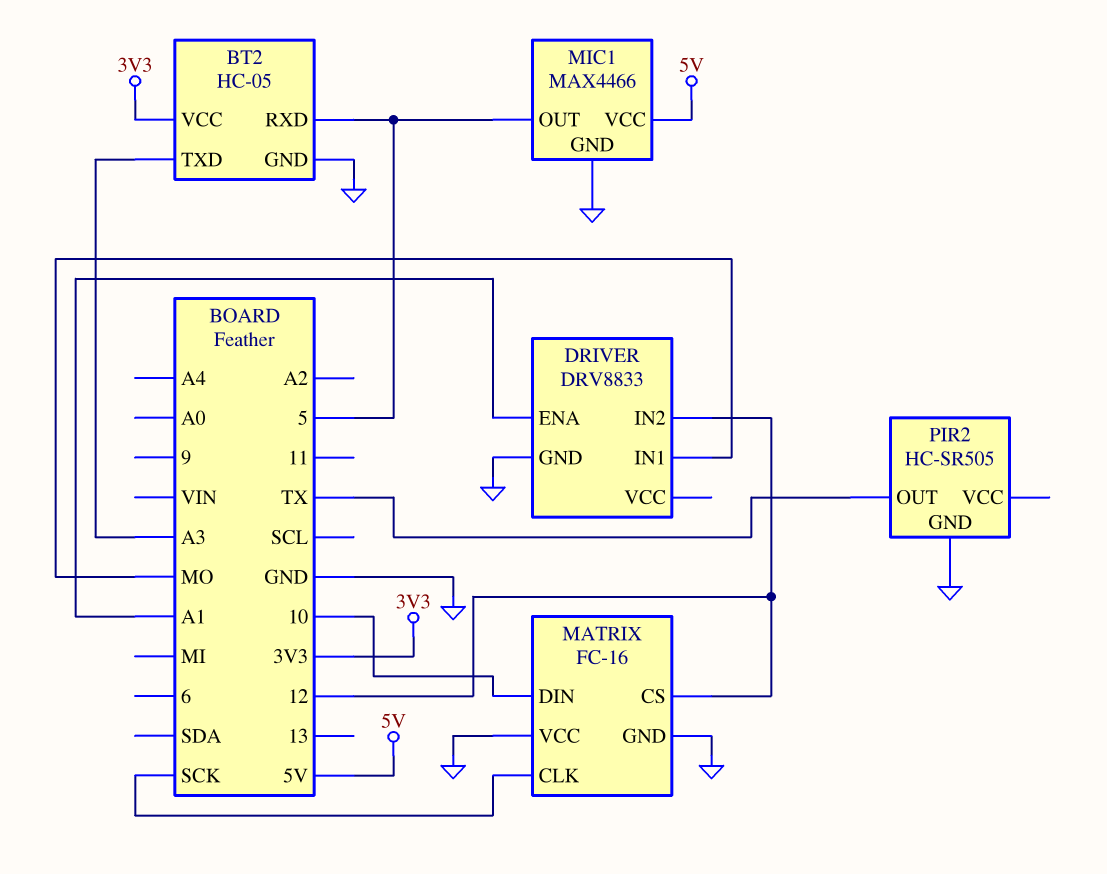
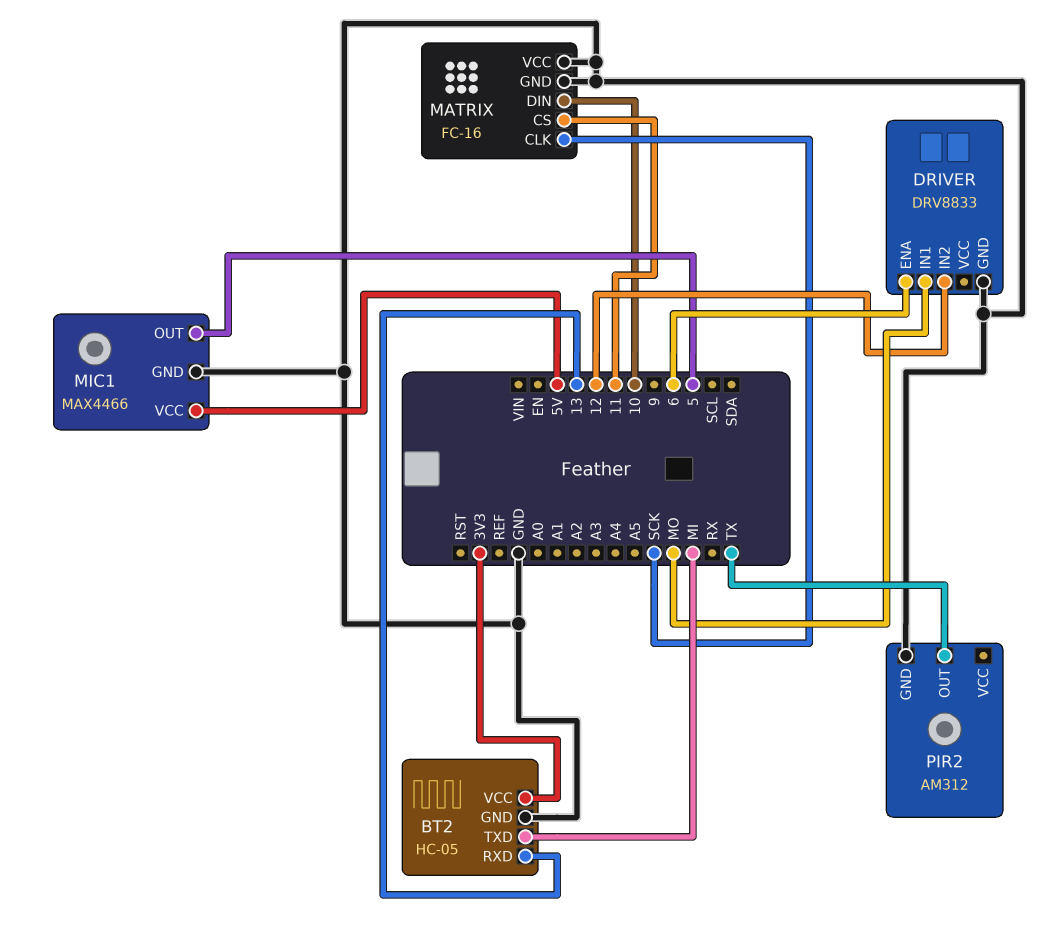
BT2 pin RXD: 5 -> 13
BT2 pin TXD: A3 -> MI
DRIVER pin ENA: A1 -> 6
MATRIX pin CS: 12 -> 11
PIR2: HC-SR505 -> AM312

